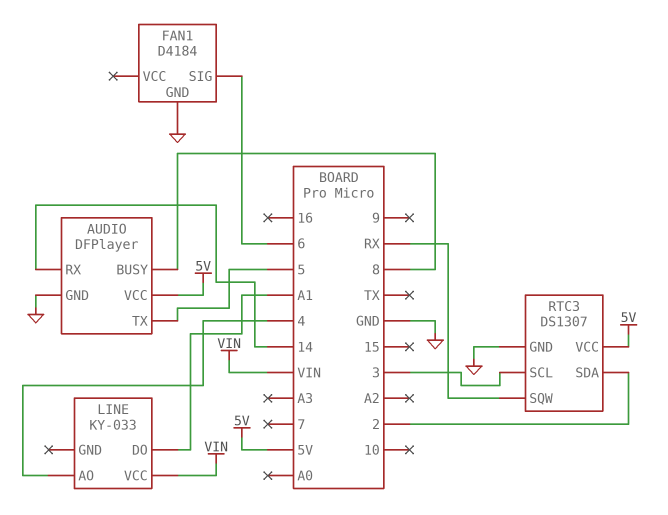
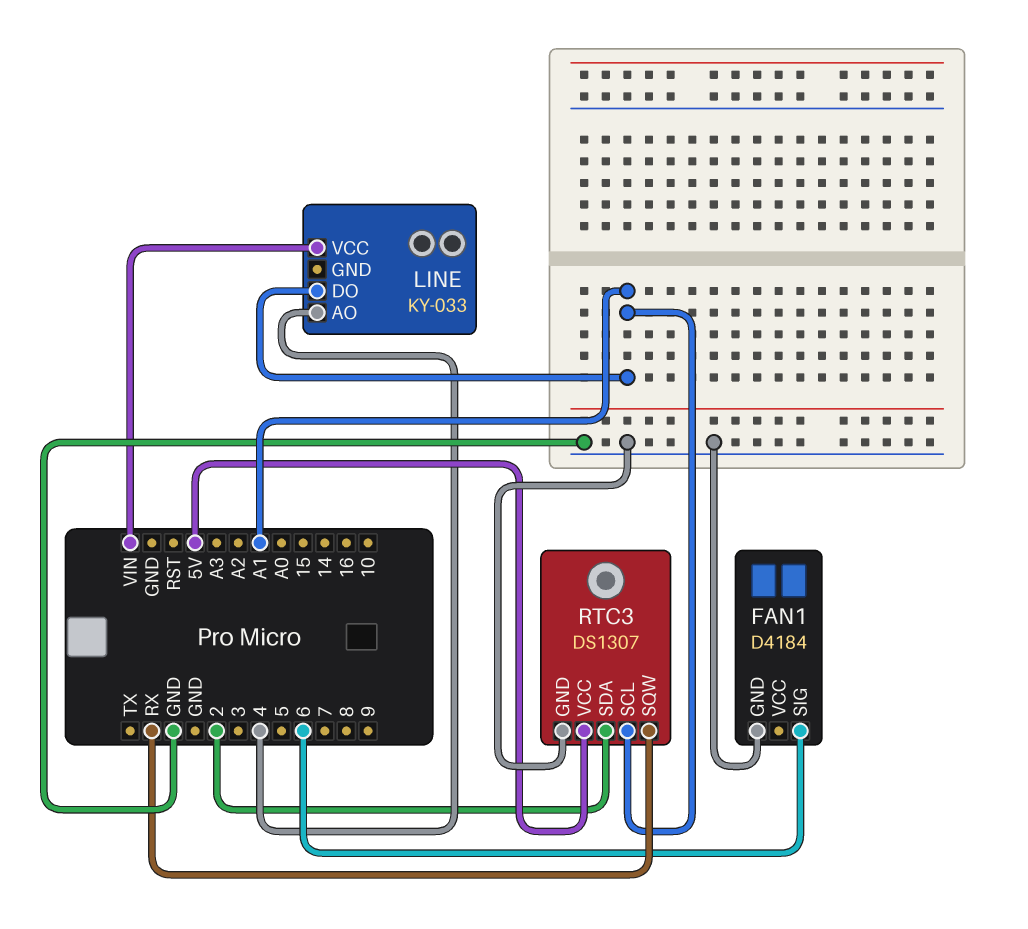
AUDIO: DFPlayer -> none
AUDIO pin BUSY: 8 -> none
AUDIO pin GND: GND -> none
AUDIO pin RX: 14 -> none
AUDIO pin TX: 5 -> none
AUDIO pin VCC: 5V -> none
RTC3 pin SCL: 3 -> A1

